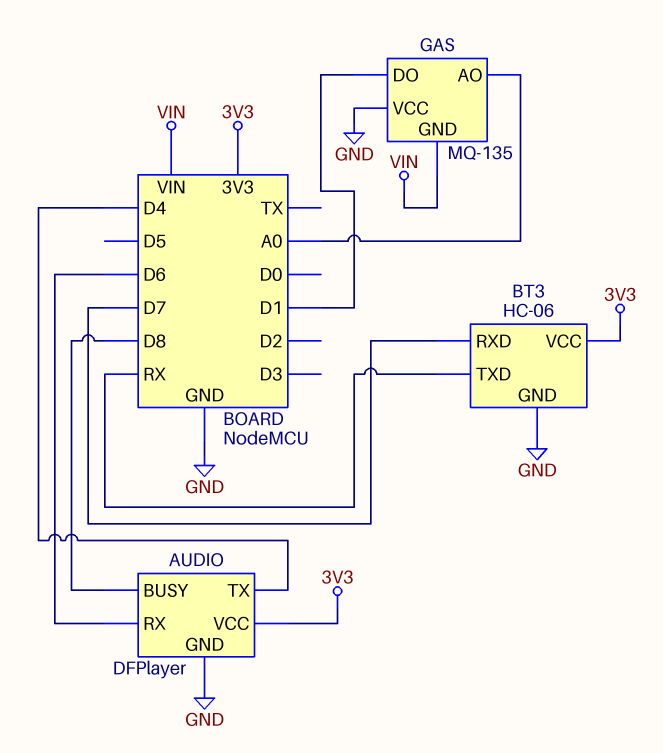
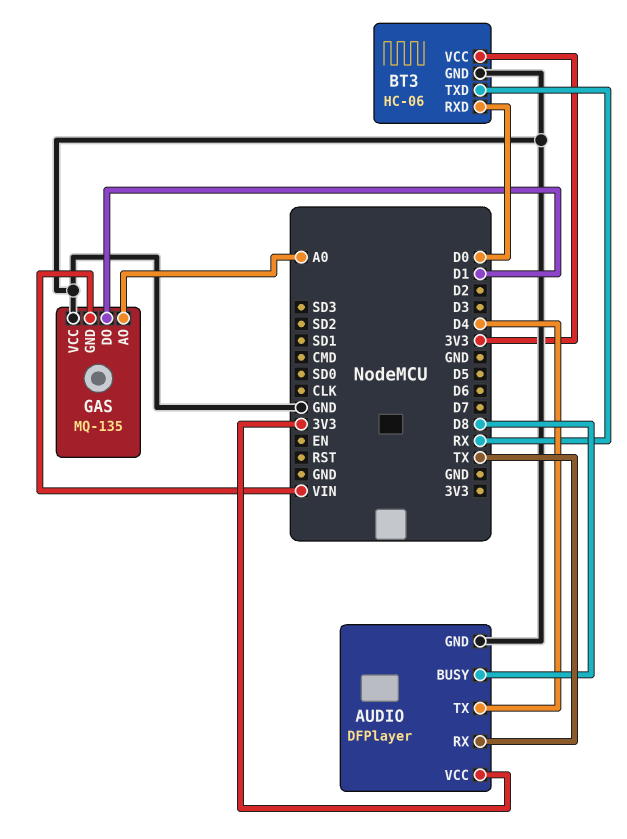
AUDIO pin RX: D6 -> TX
BT3 pin RXD: D7 -> D0

